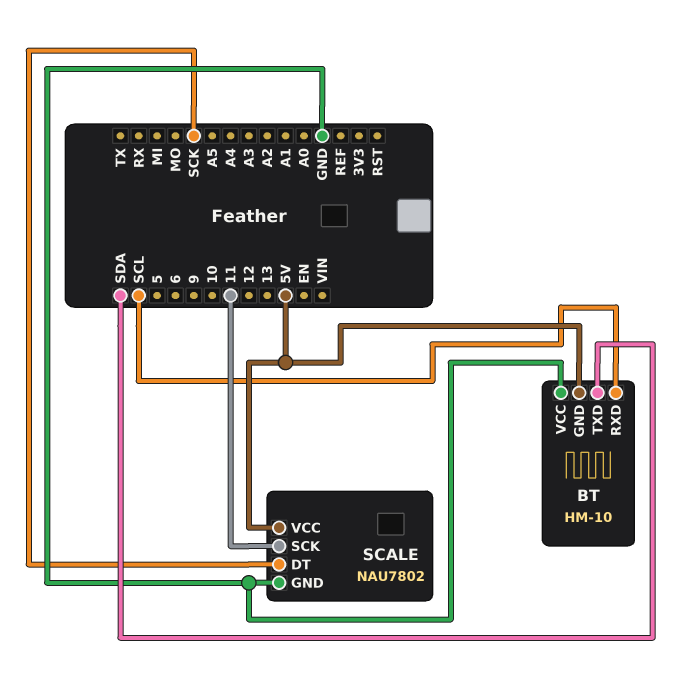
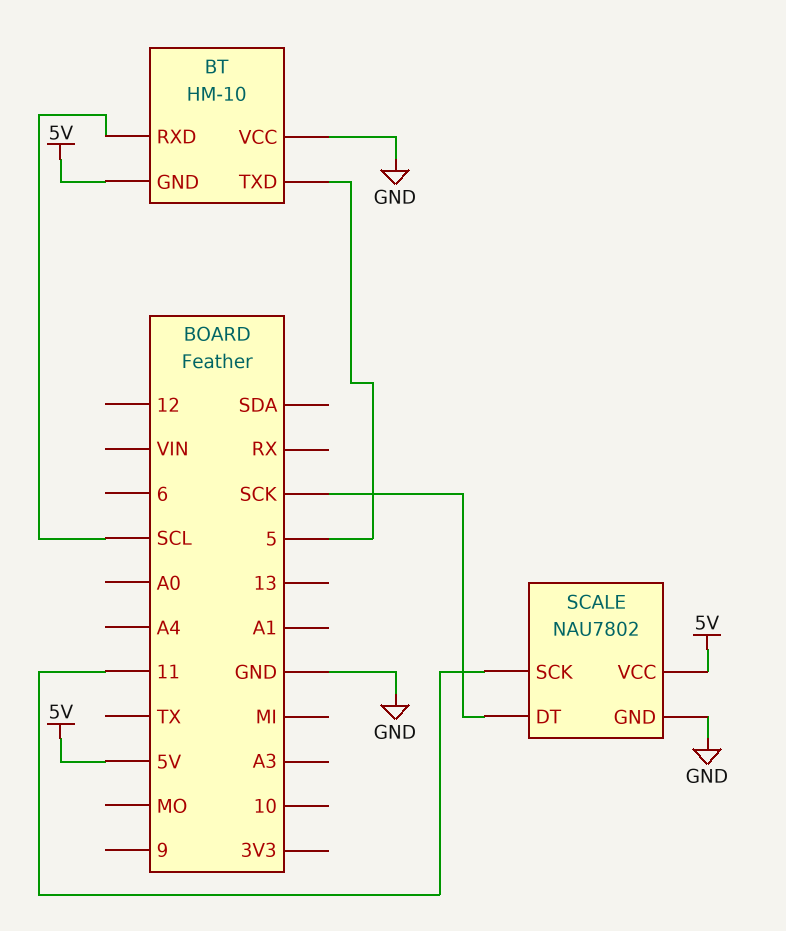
BT pin TXD: SDA -> 5

